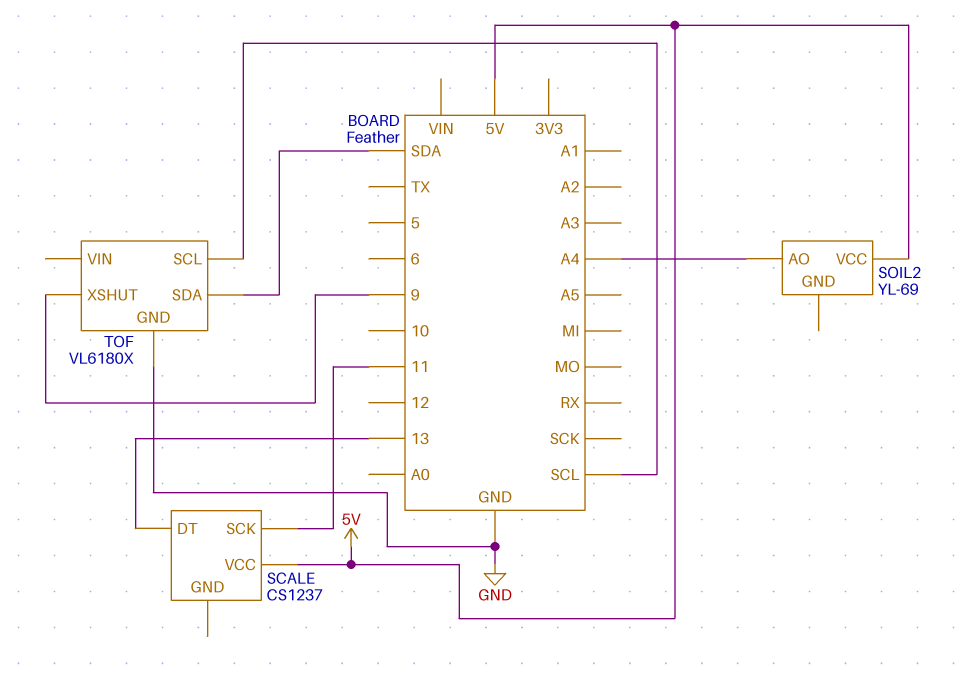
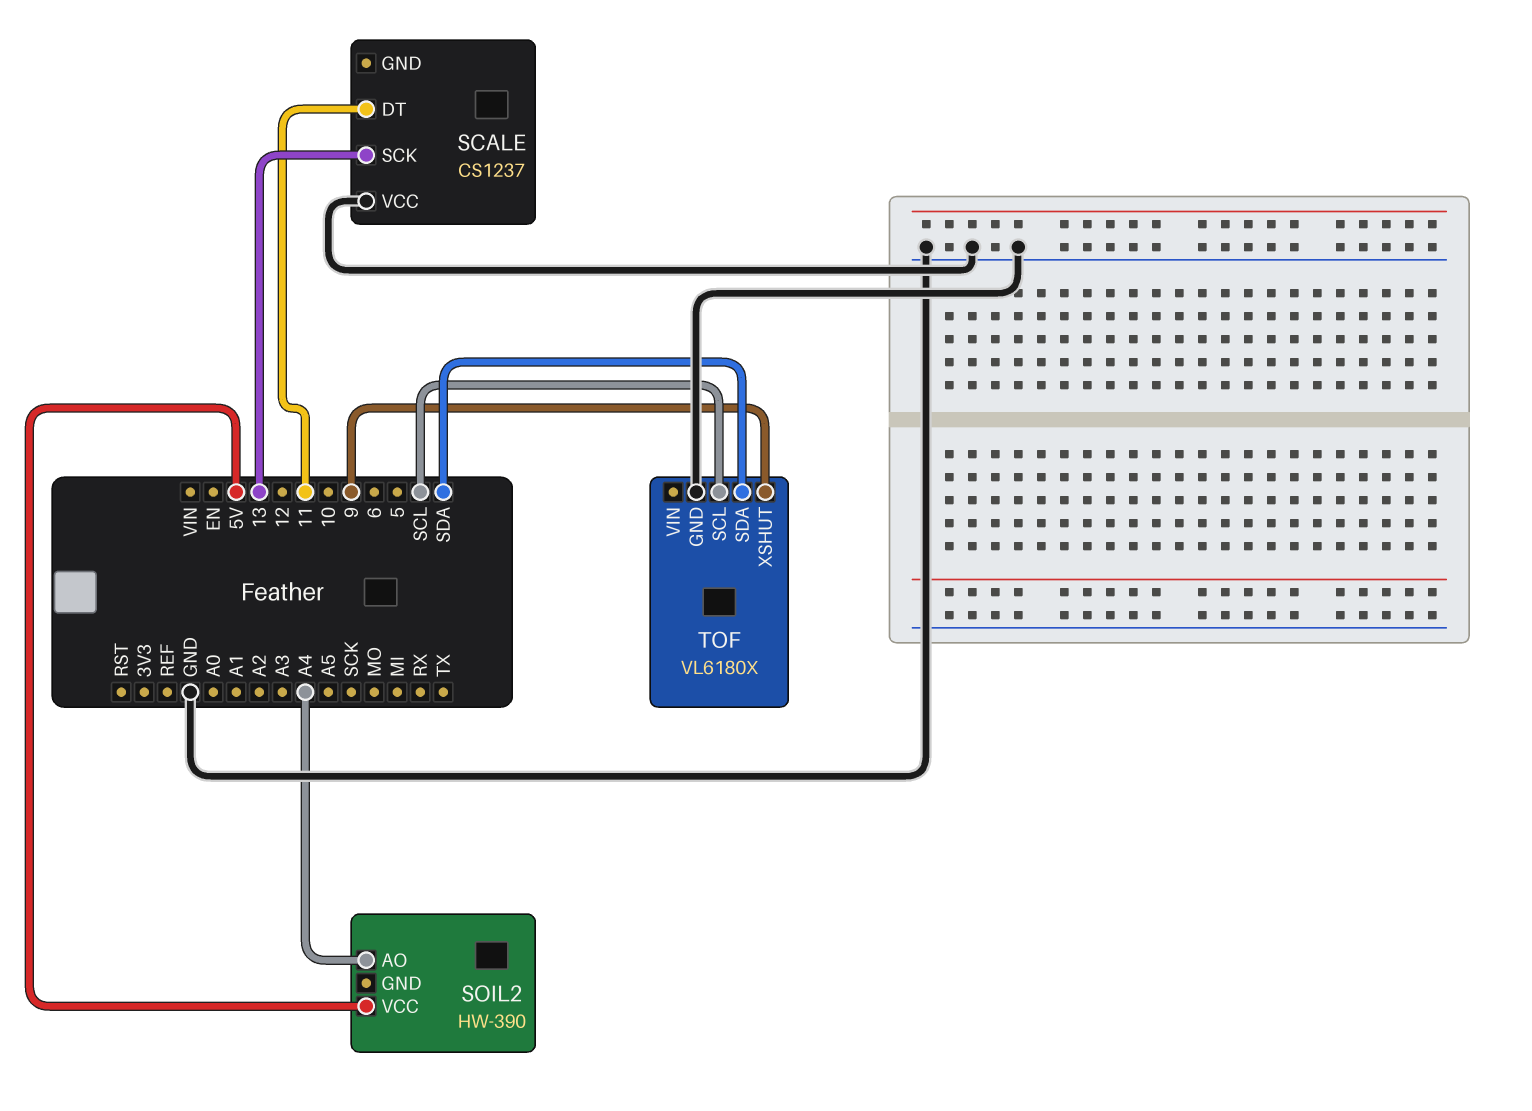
SCALE pin DT: 13 -> 11
SCALE pin SCK: 11 -> 13
SCALE pin VCC: 5V -> GND
SOIL2: YL-69 -> HW-390

